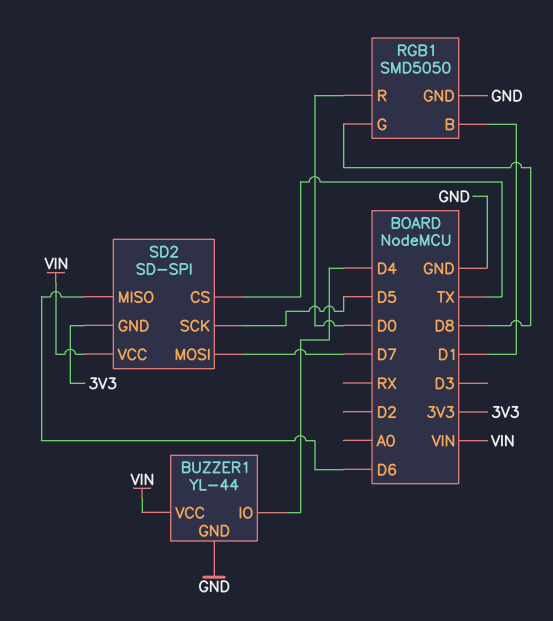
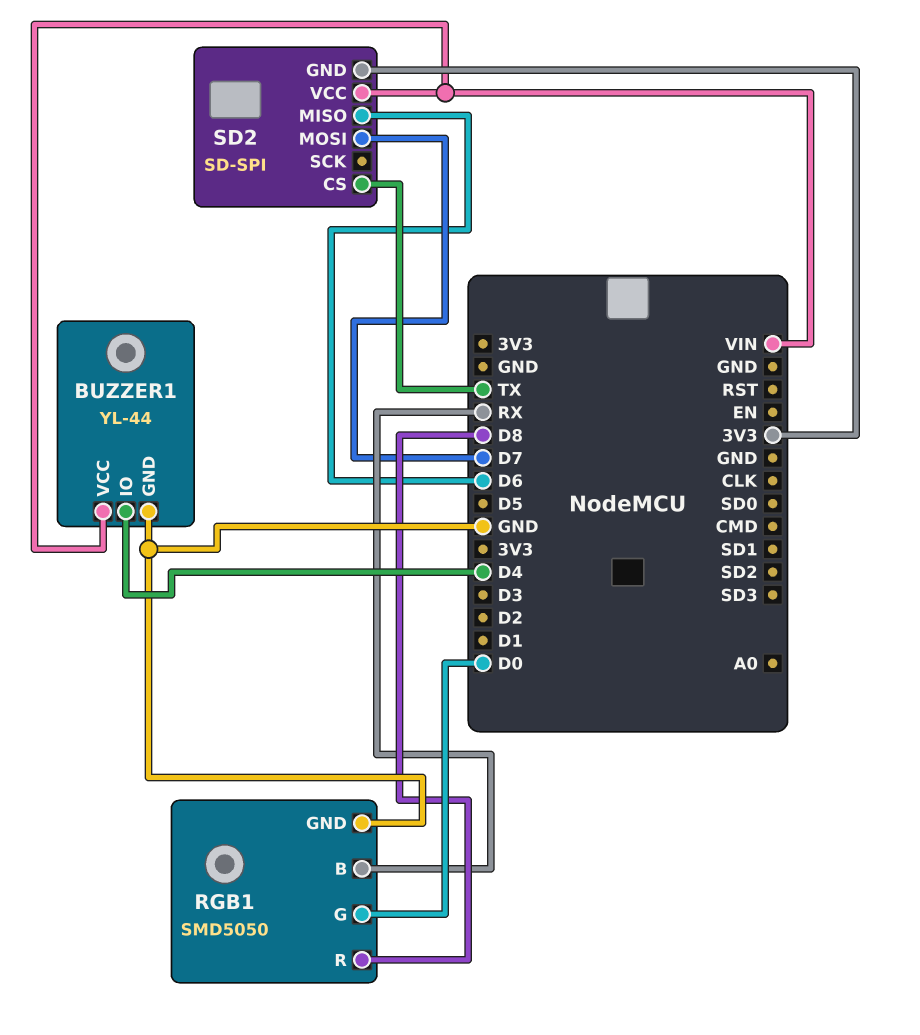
RGB1 pin B: D1 -> RX
RGB1 pin G: D8 -> D0
RGB1 pin R: D0 -> D8
SD2 pin SCK: D5 -> none

